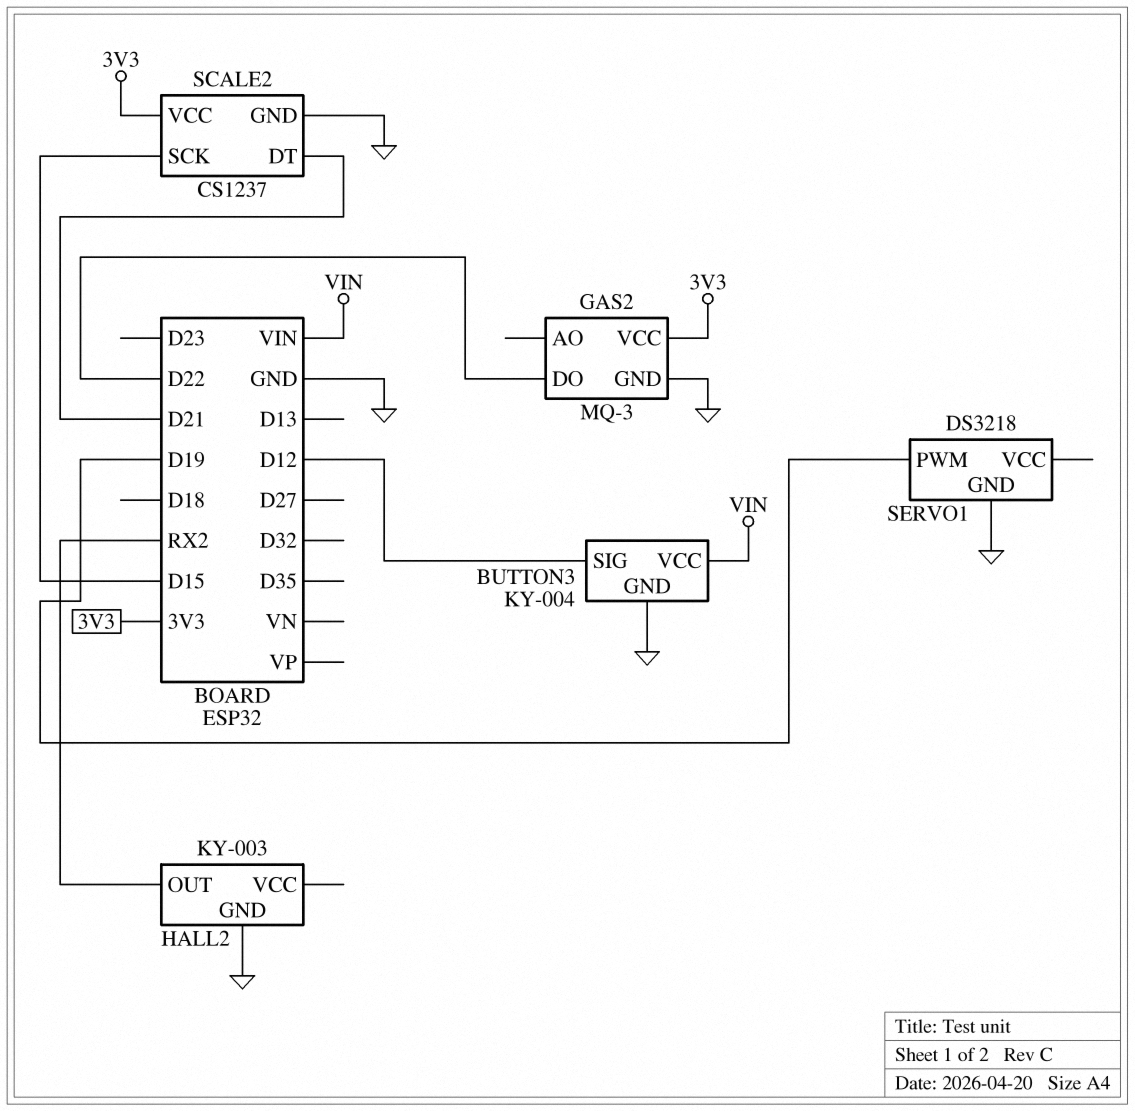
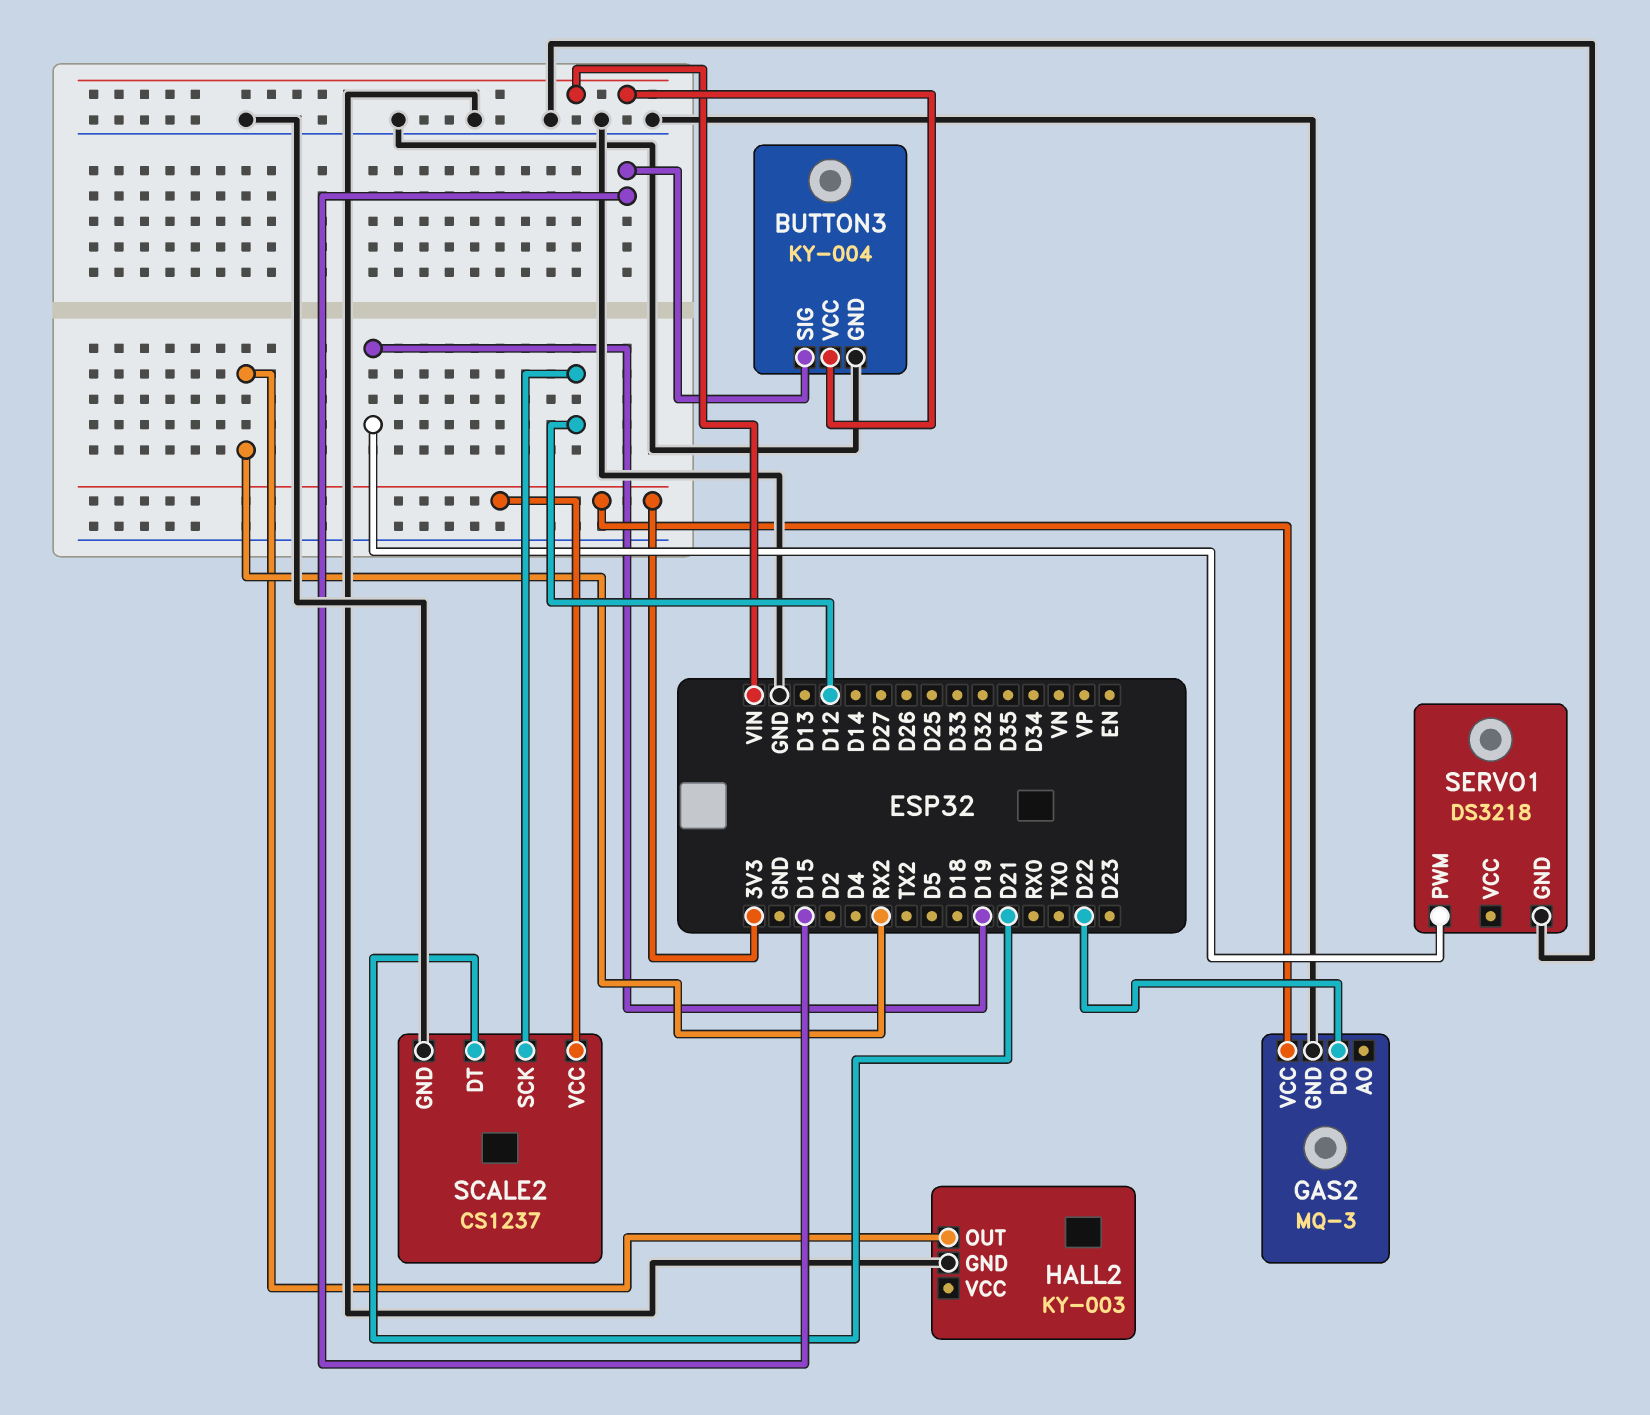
BUTTON3 pin SIG: D12 -> D15
SCALE2 pin SCK: D15 -> D12

